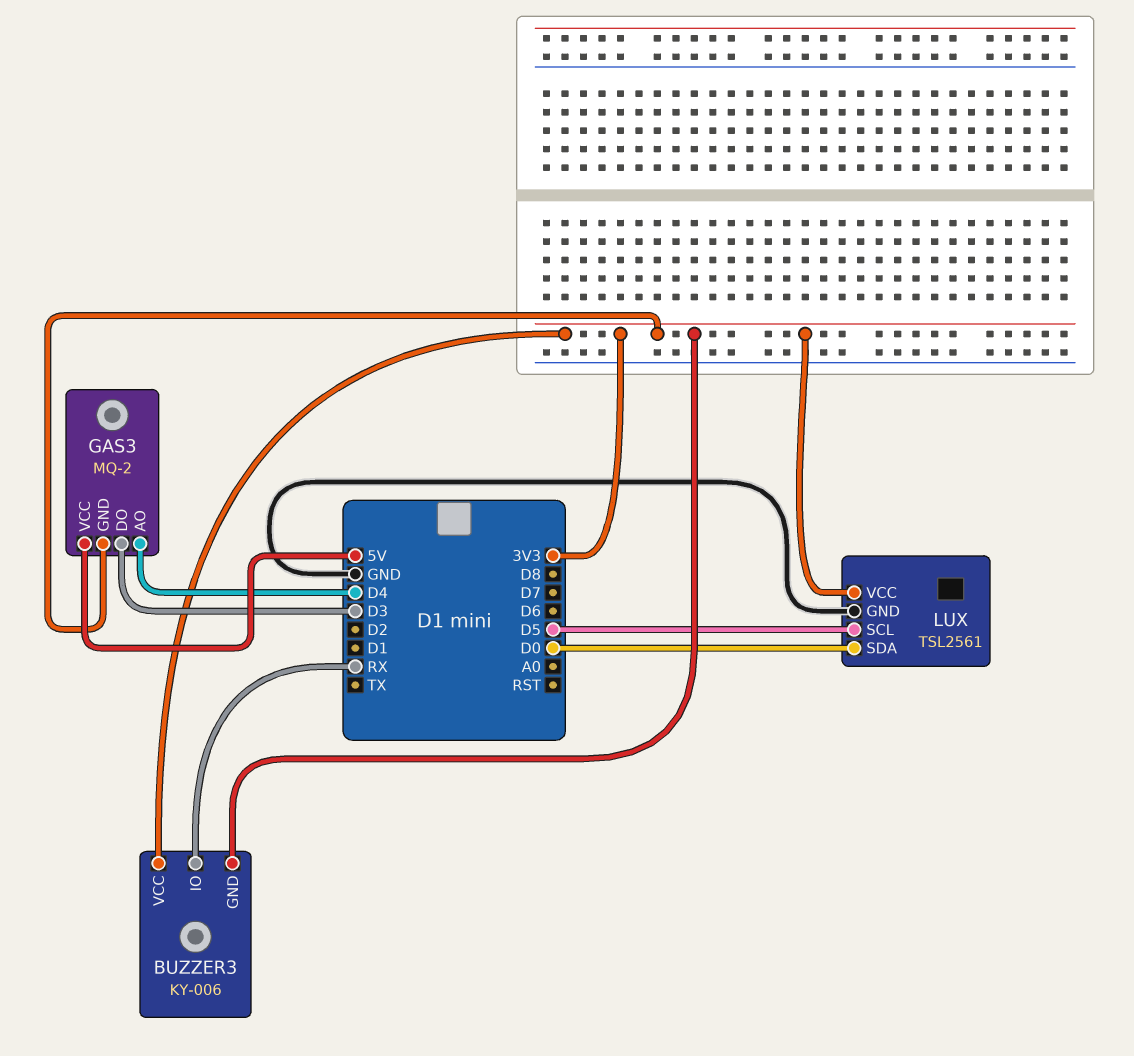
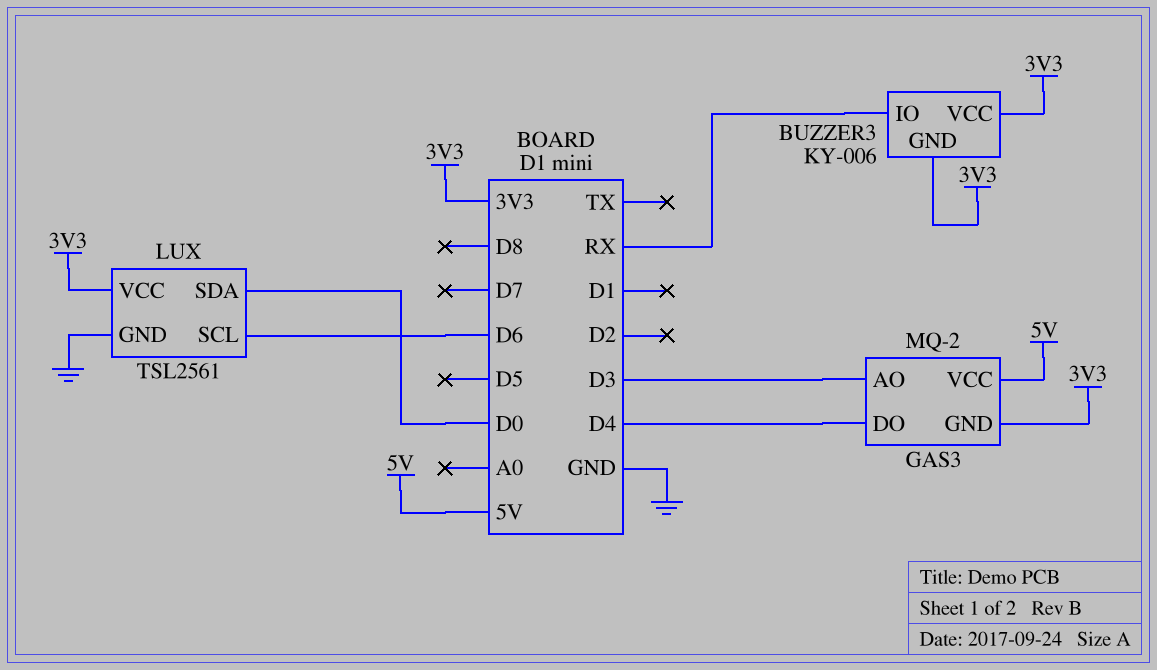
GAS3 pin AO: D4 -> D3
GAS3 pin DO: D3 -> D4
LUX pin SCL: D5 -> D6

